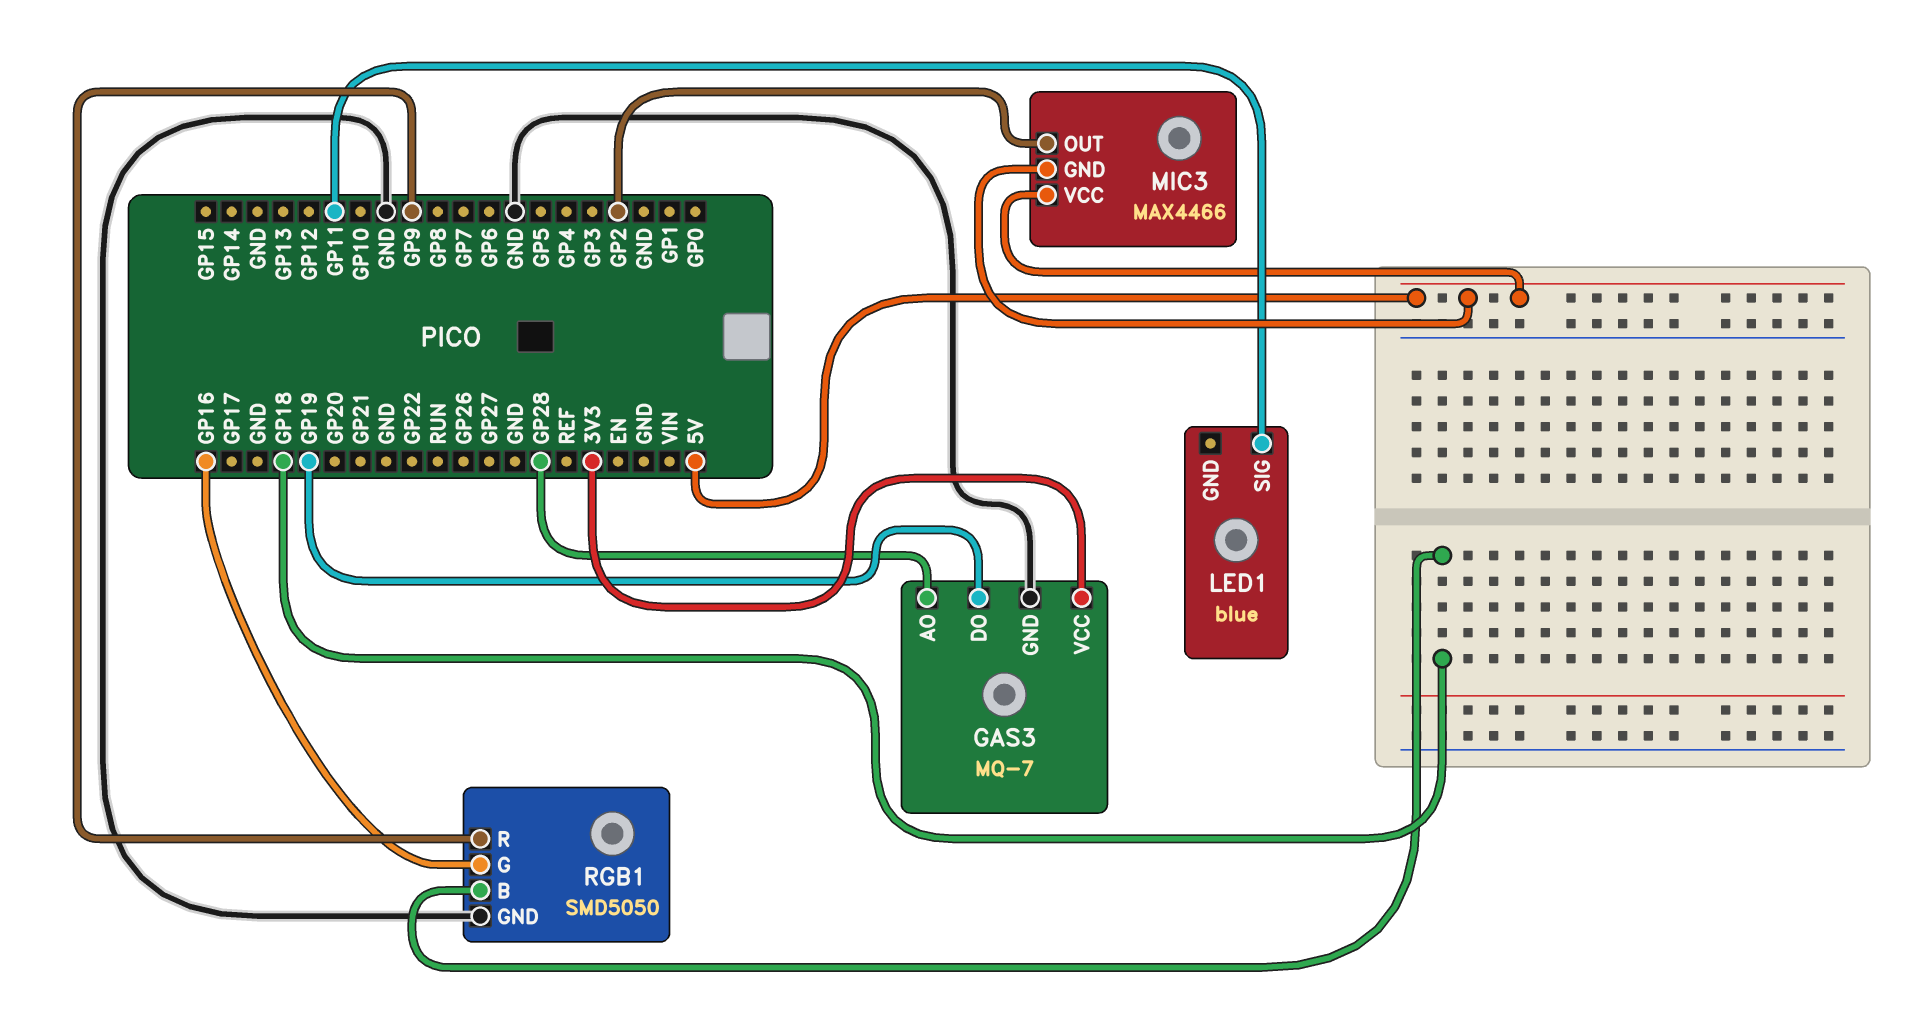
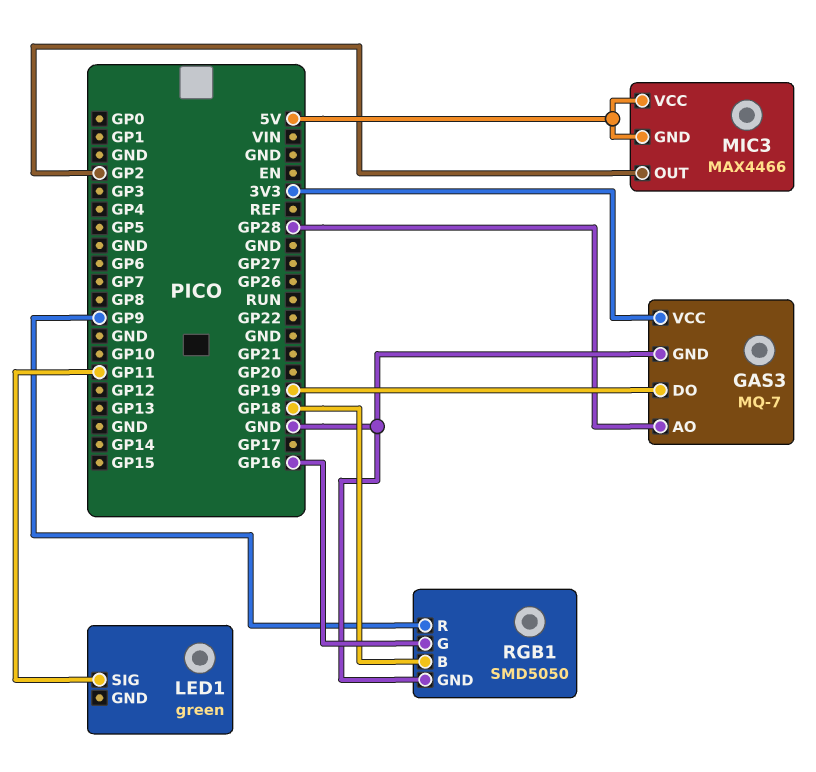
LED1: blue -> green

